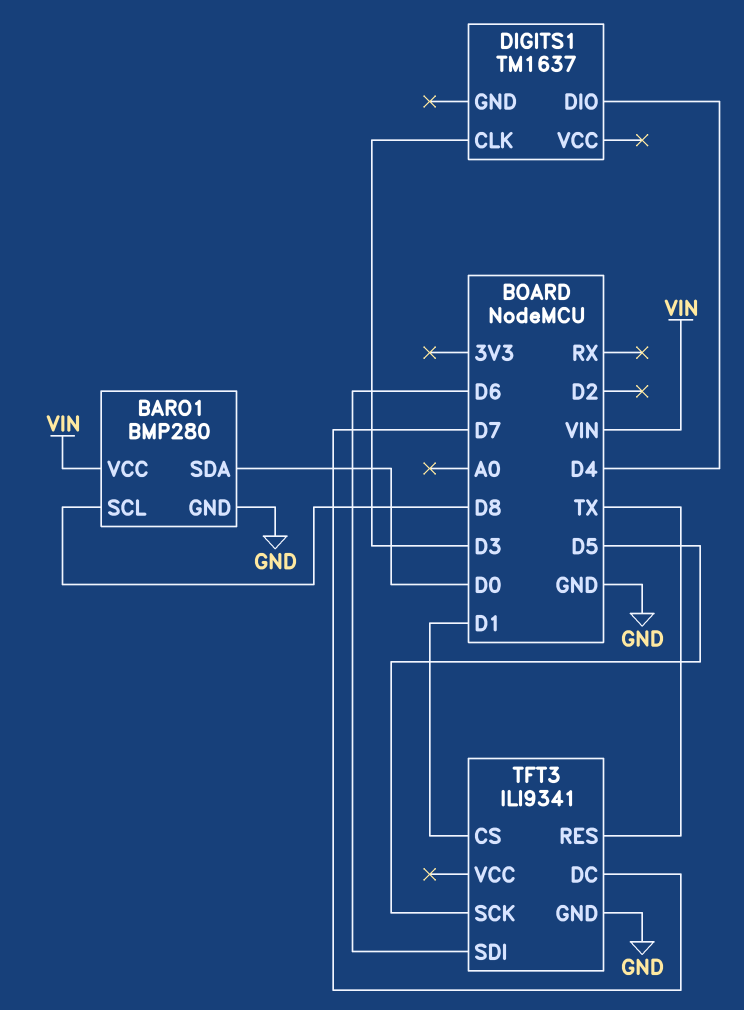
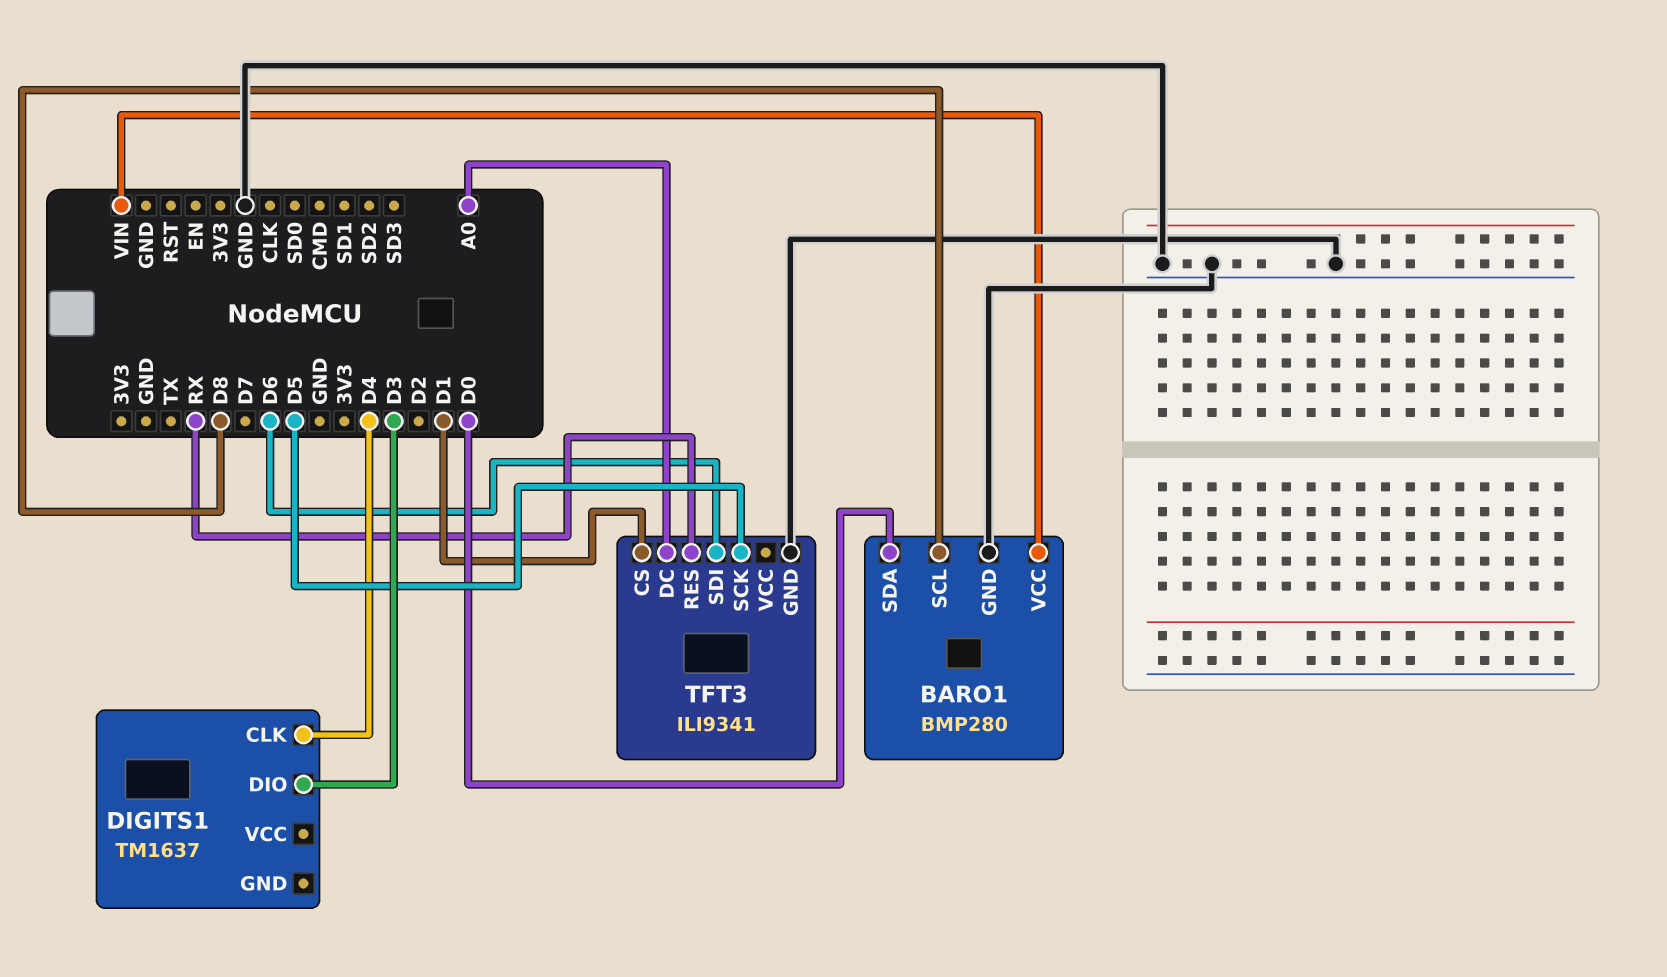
DIGITS1 pin CLK: D3 -> D4
DIGITS1 pin DIO: D4 -> D3
TFT3 pin DC: D7 -> A0
TFT3 pin RES: TX -> RX

